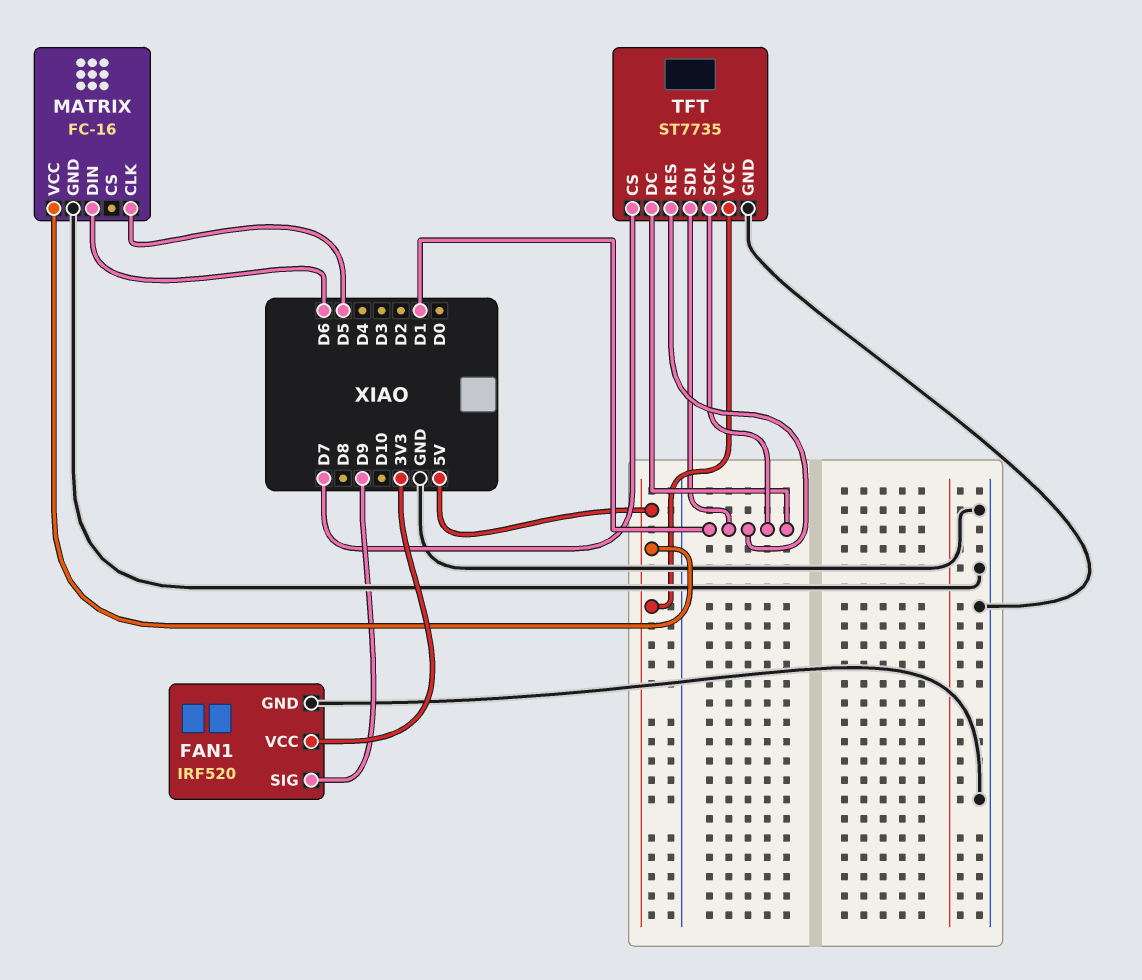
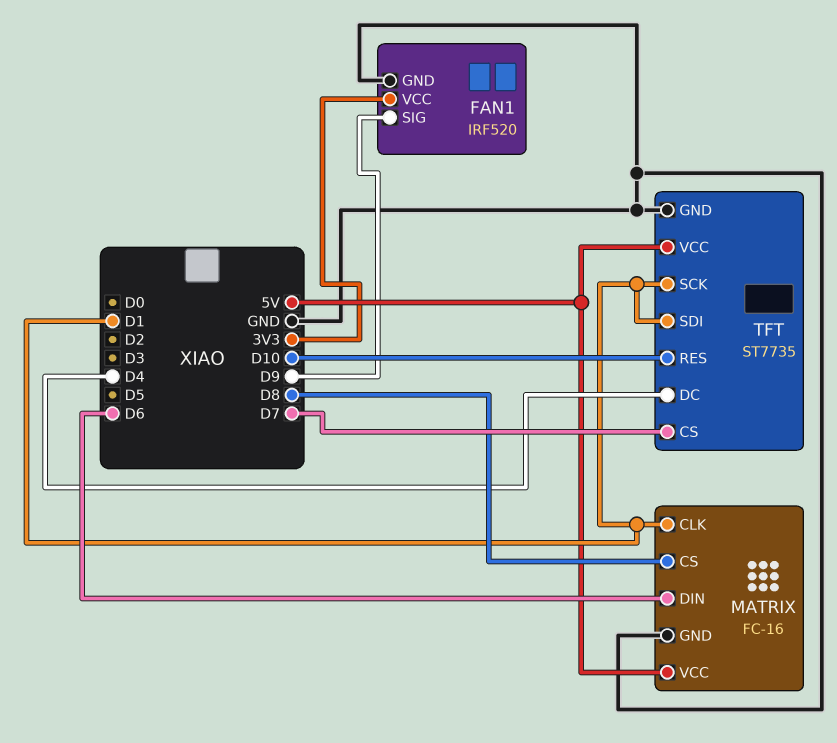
MATRIX pin CLK: D5 -> D1
MATRIX pin CS: none -> D8
TFT pin DC: D1 -> D4
TFT pin RES: D1 -> D10

